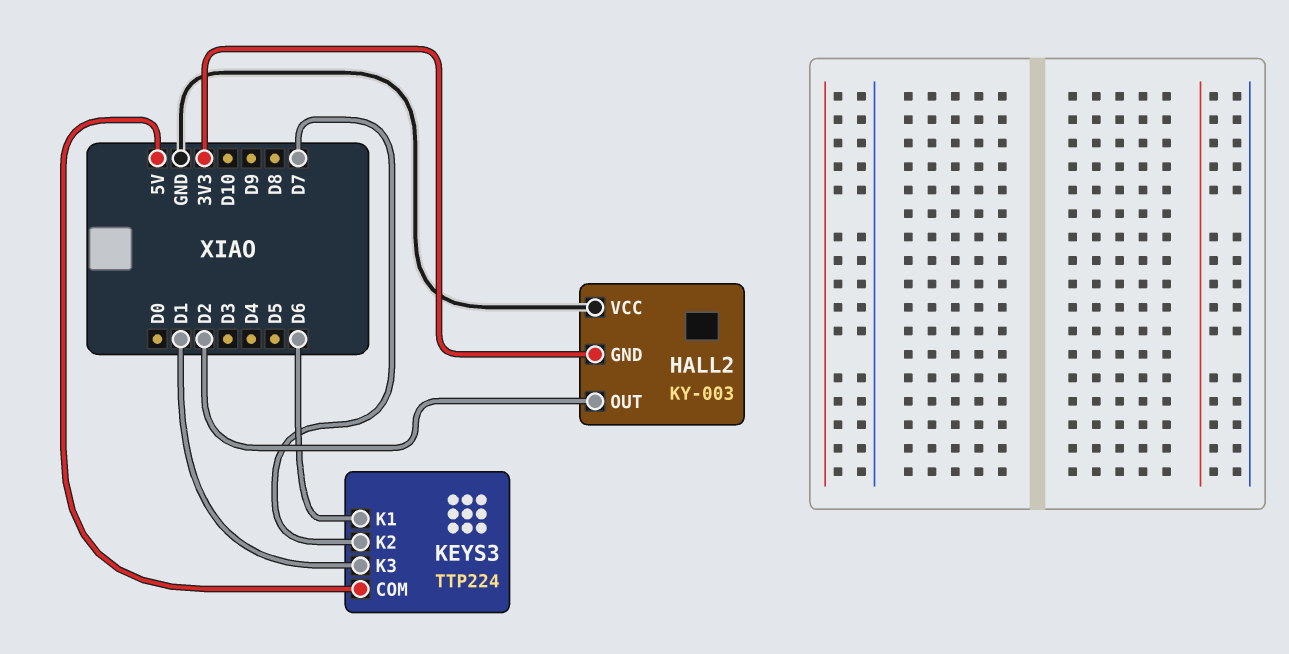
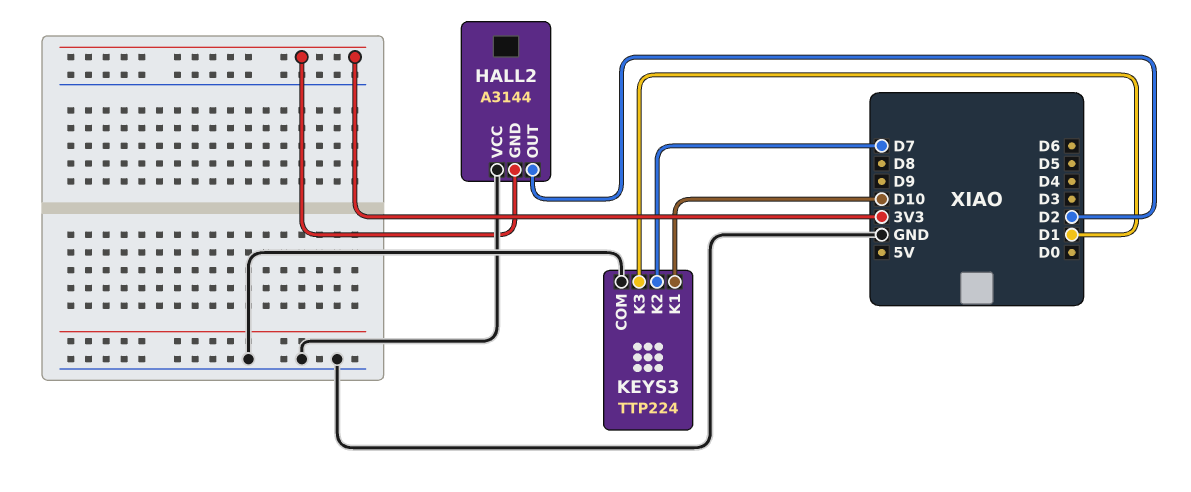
HALL2: KY-003 -> A3144
KEYS3 pin COM: 5V -> GND
KEYS3 pin K1: D6 -> D10

